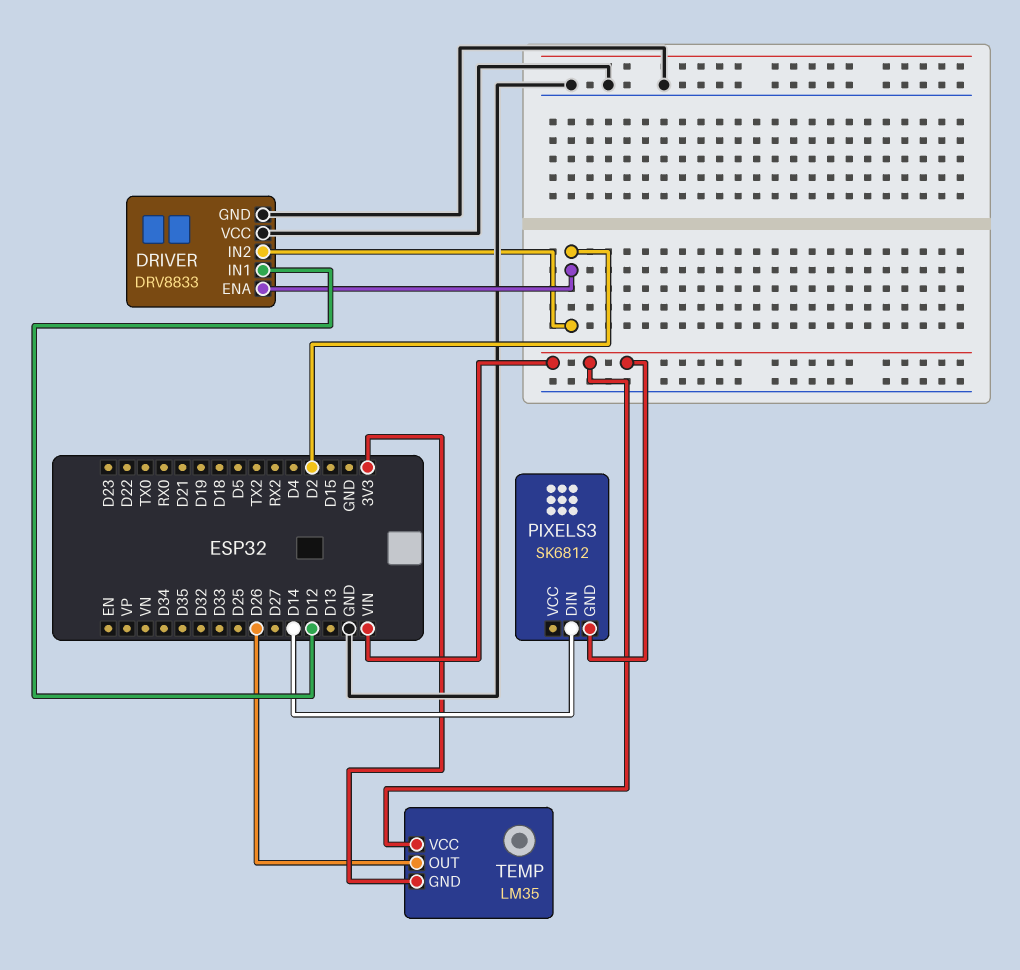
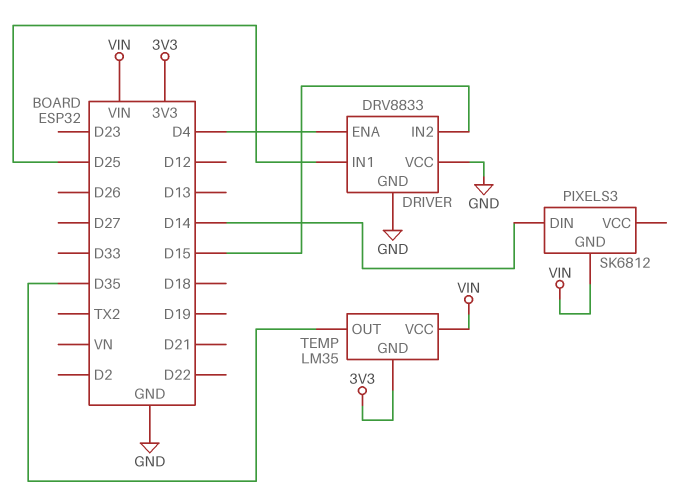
DRIVER pin ENA: D2 -> D4
DRIVER pin IN1: D12 -> D25
DRIVER pin IN2: D2 -> D15
TEMP pin OUT: D26 -> D35

